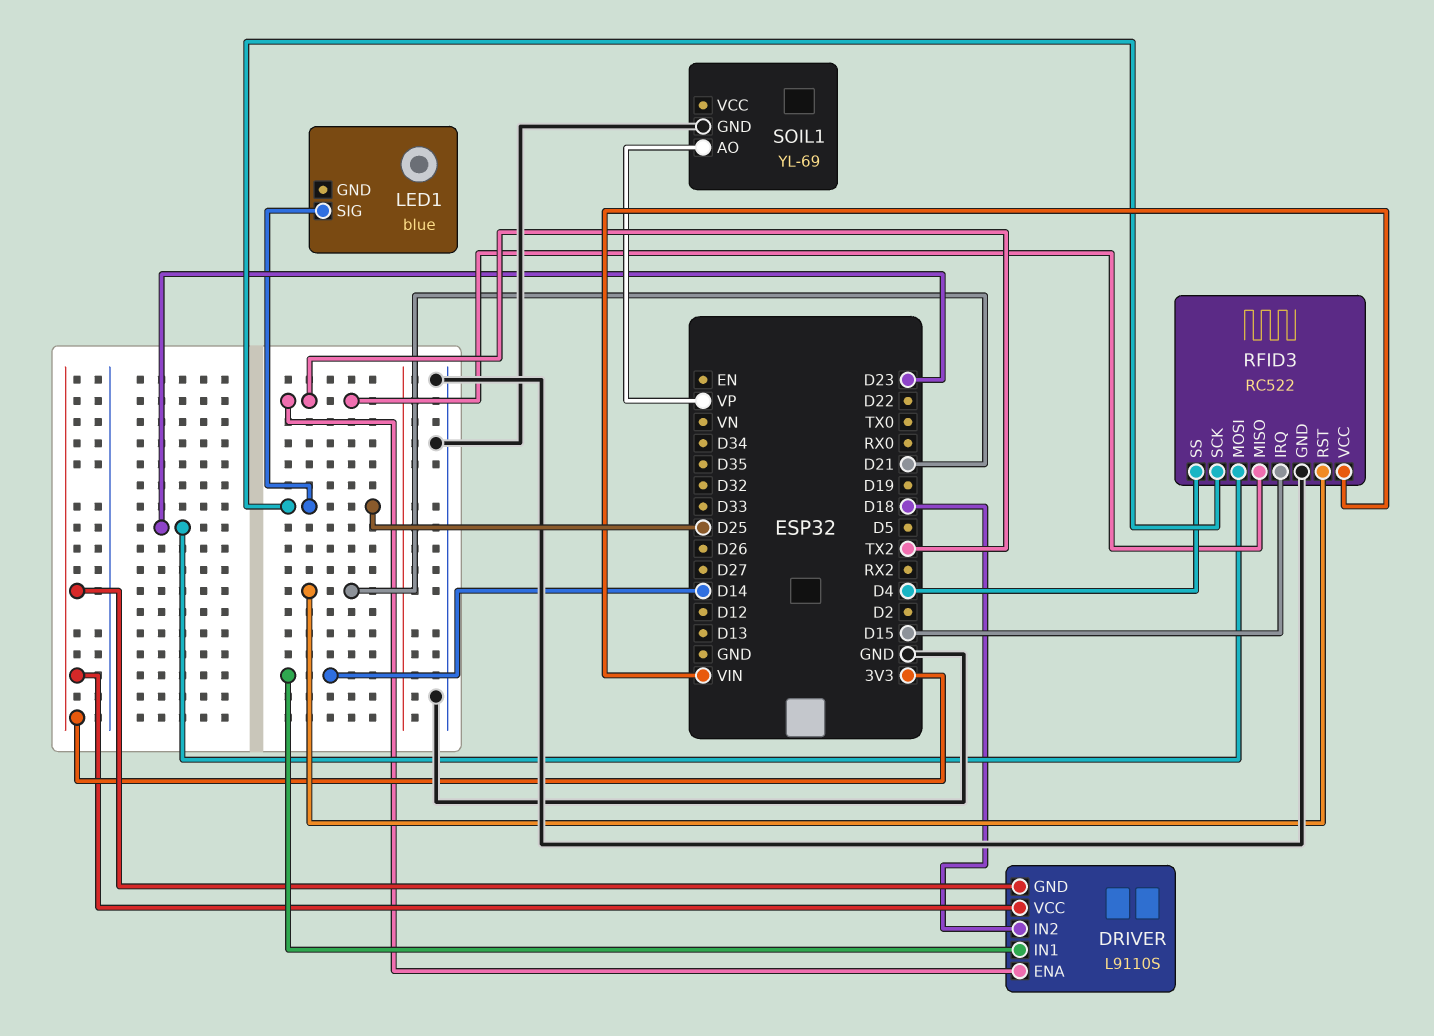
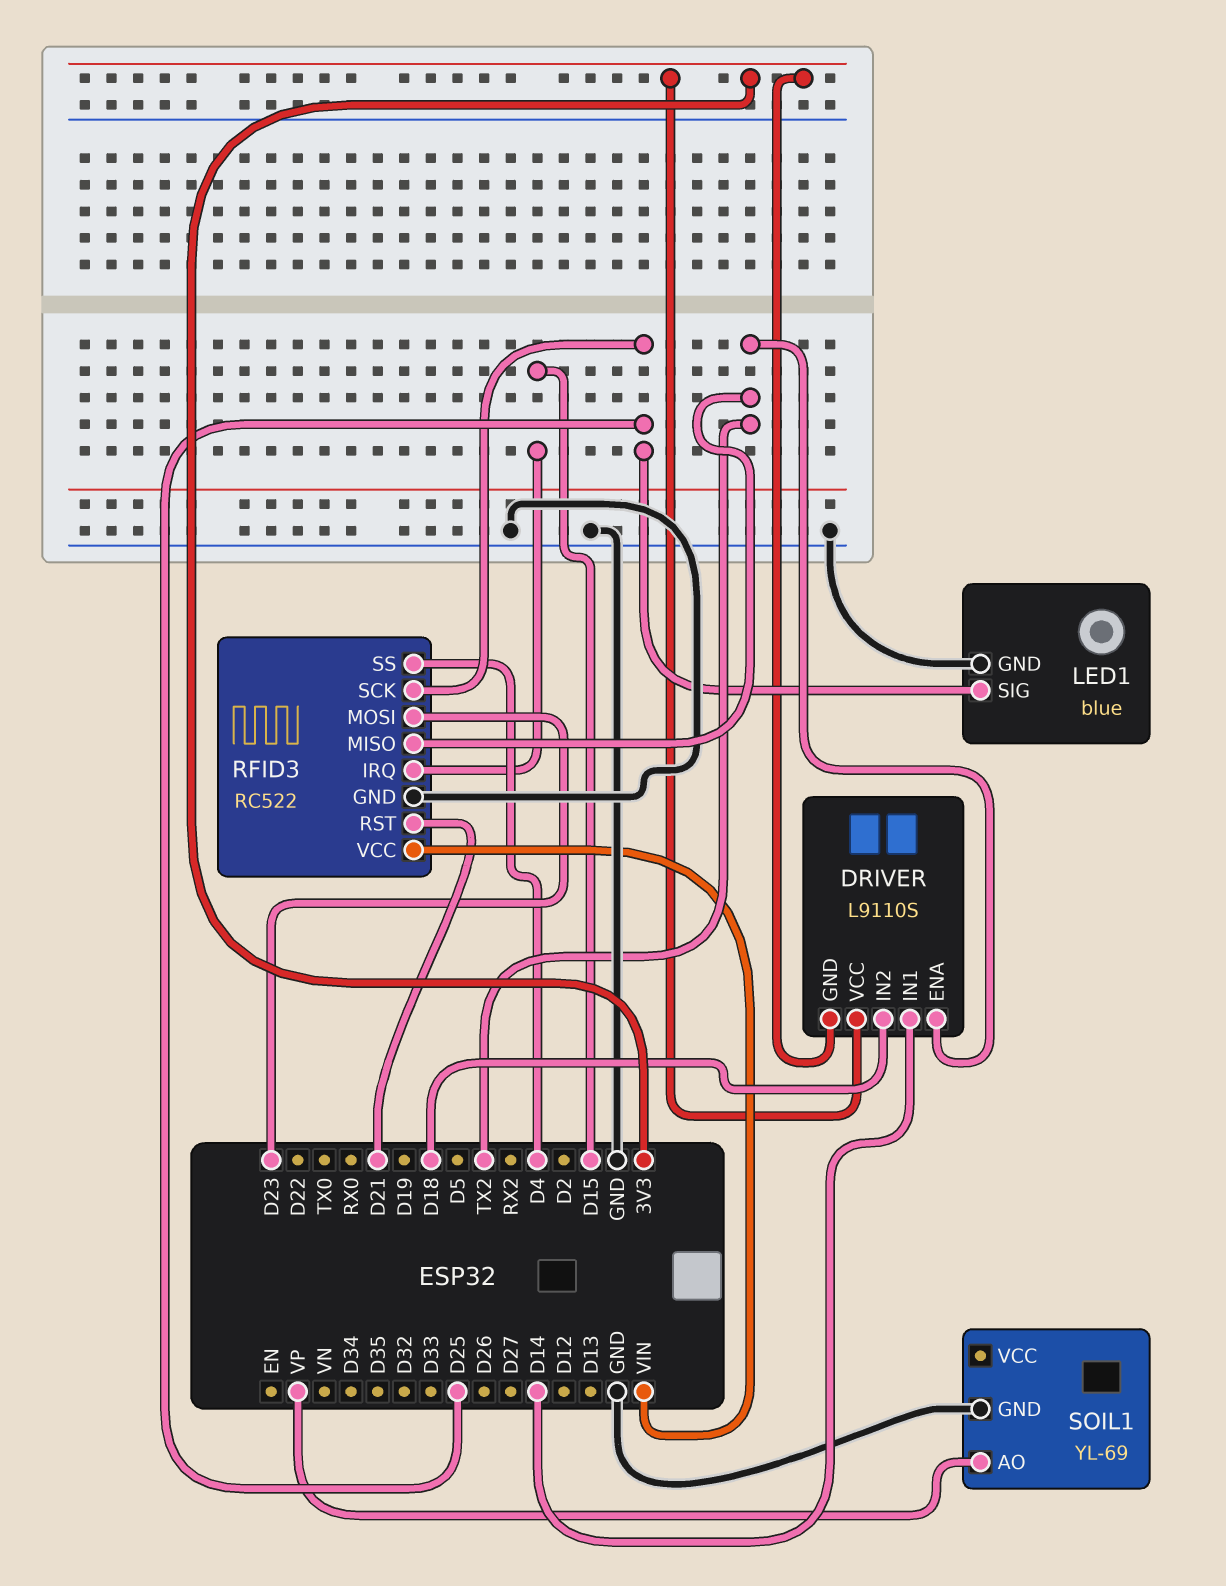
LED1 pin GND: none -> GND

